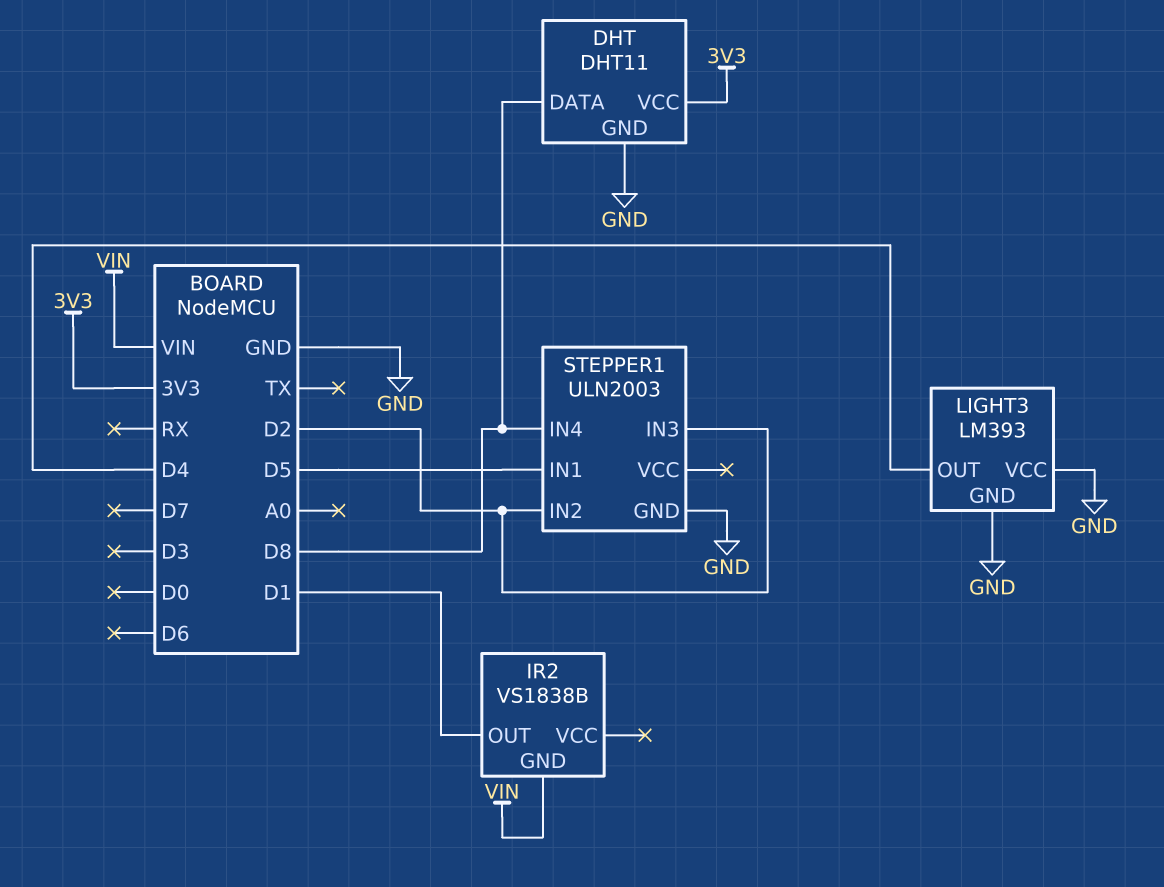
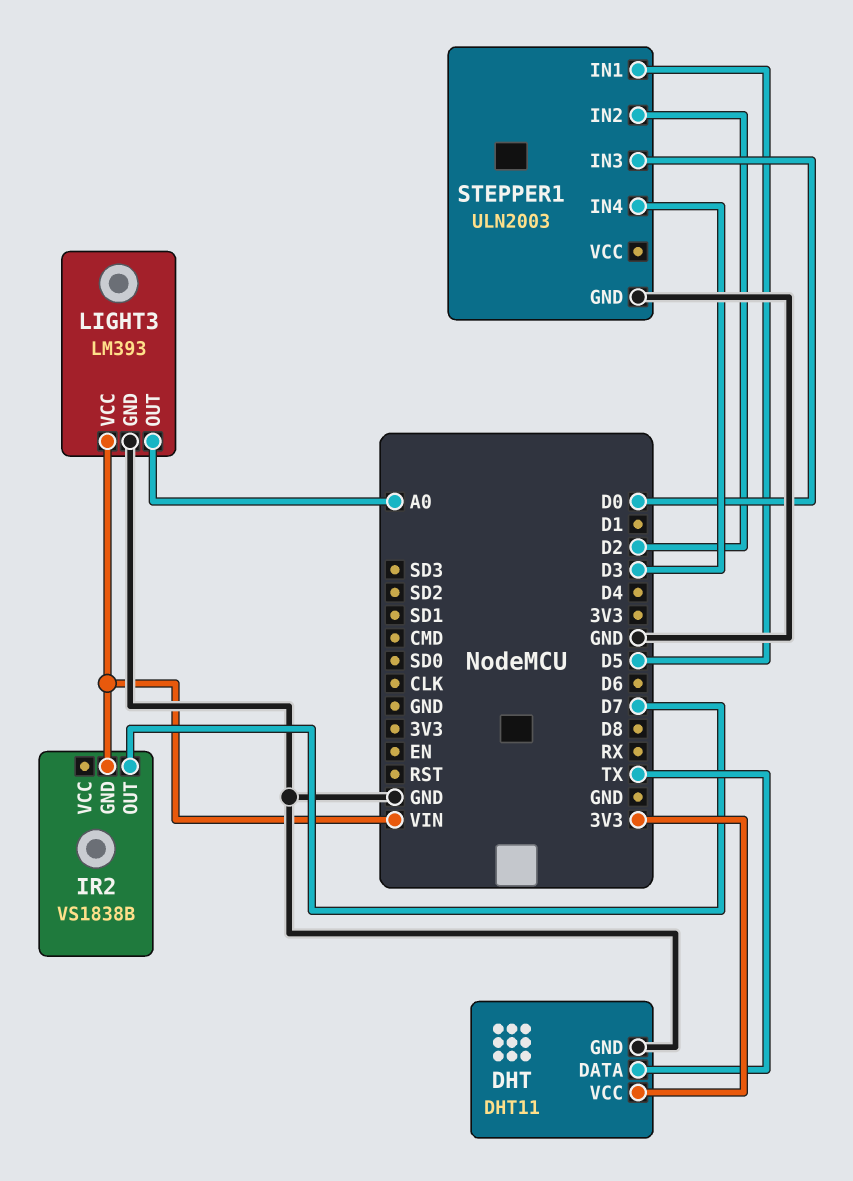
DHT pin DATA: D8 -> TX
IR2 pin OUT: D1 -> D7
LIGHT3 pin OUT: D4 -> A0
LIGHT3 pin VCC: GND -> VIN
STEPPER1 pin IN3: D2 -> D0
STEPPER1 pin IN4: D8 -> D3

